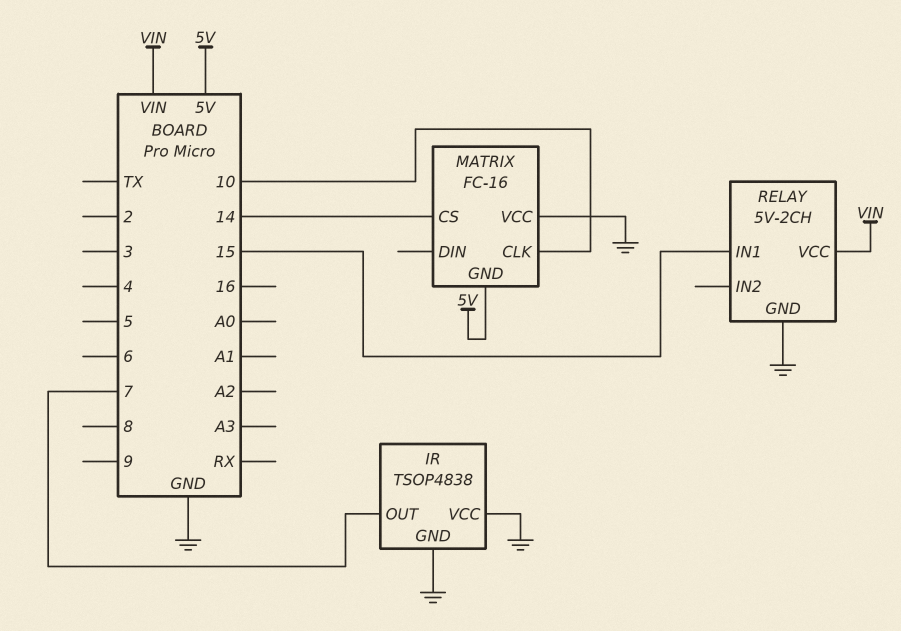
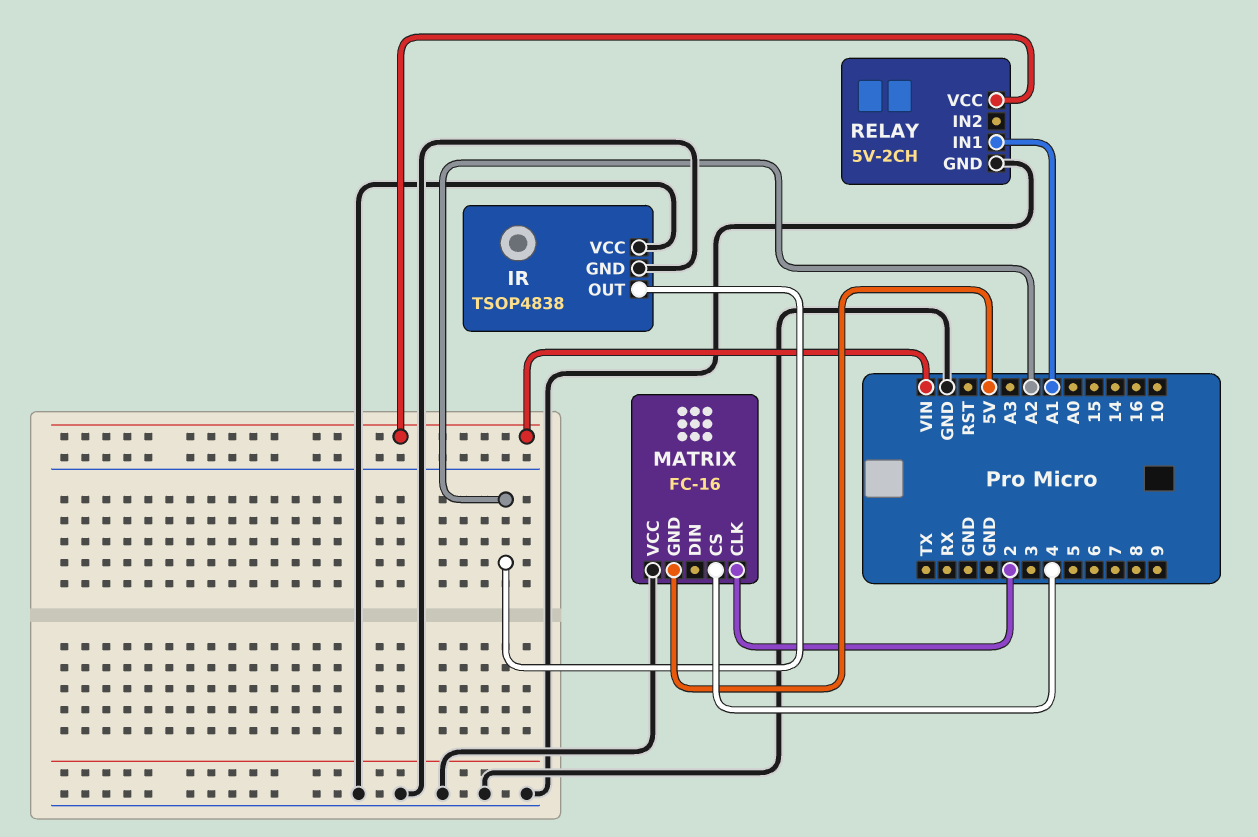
IR pin OUT: 7 -> A2
MATRIX pin CLK: 10 -> 2
MATRIX pin CS: 14 -> 4
RELAY pin IN1: 15 -> A1

